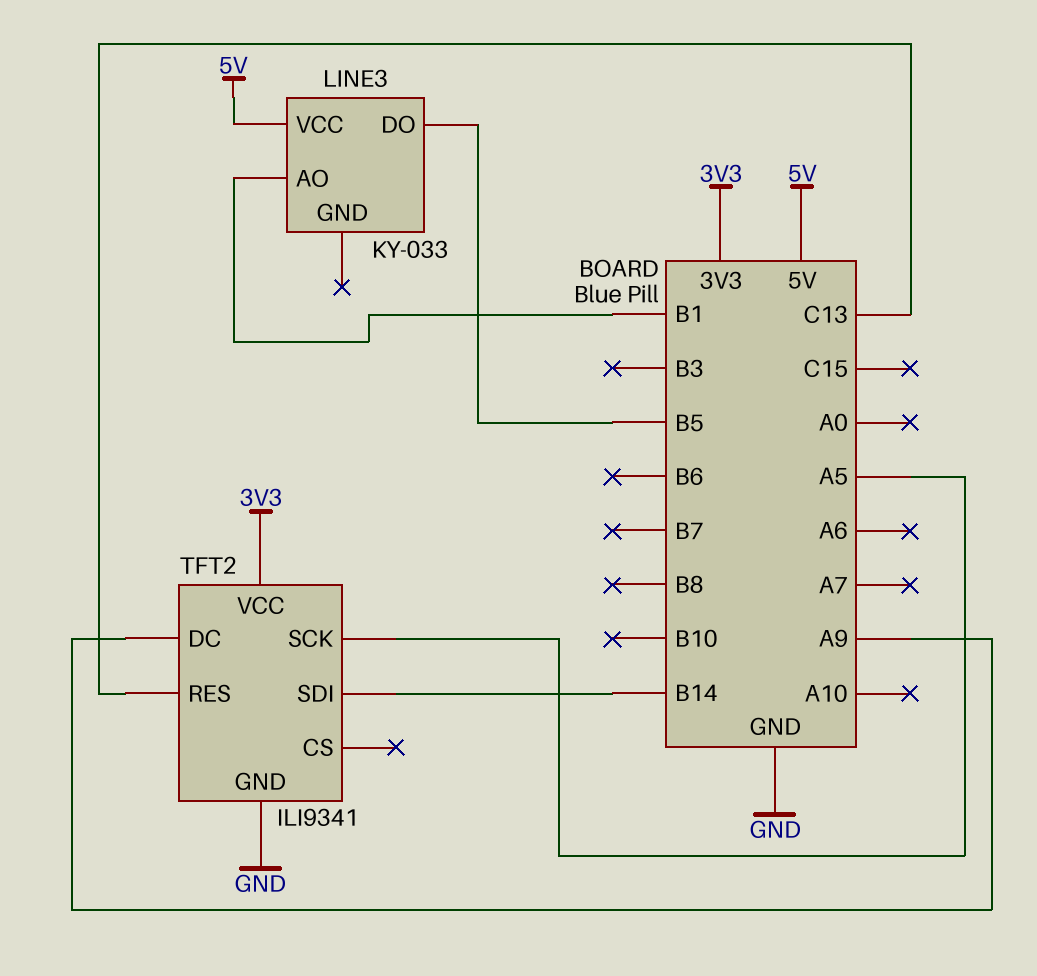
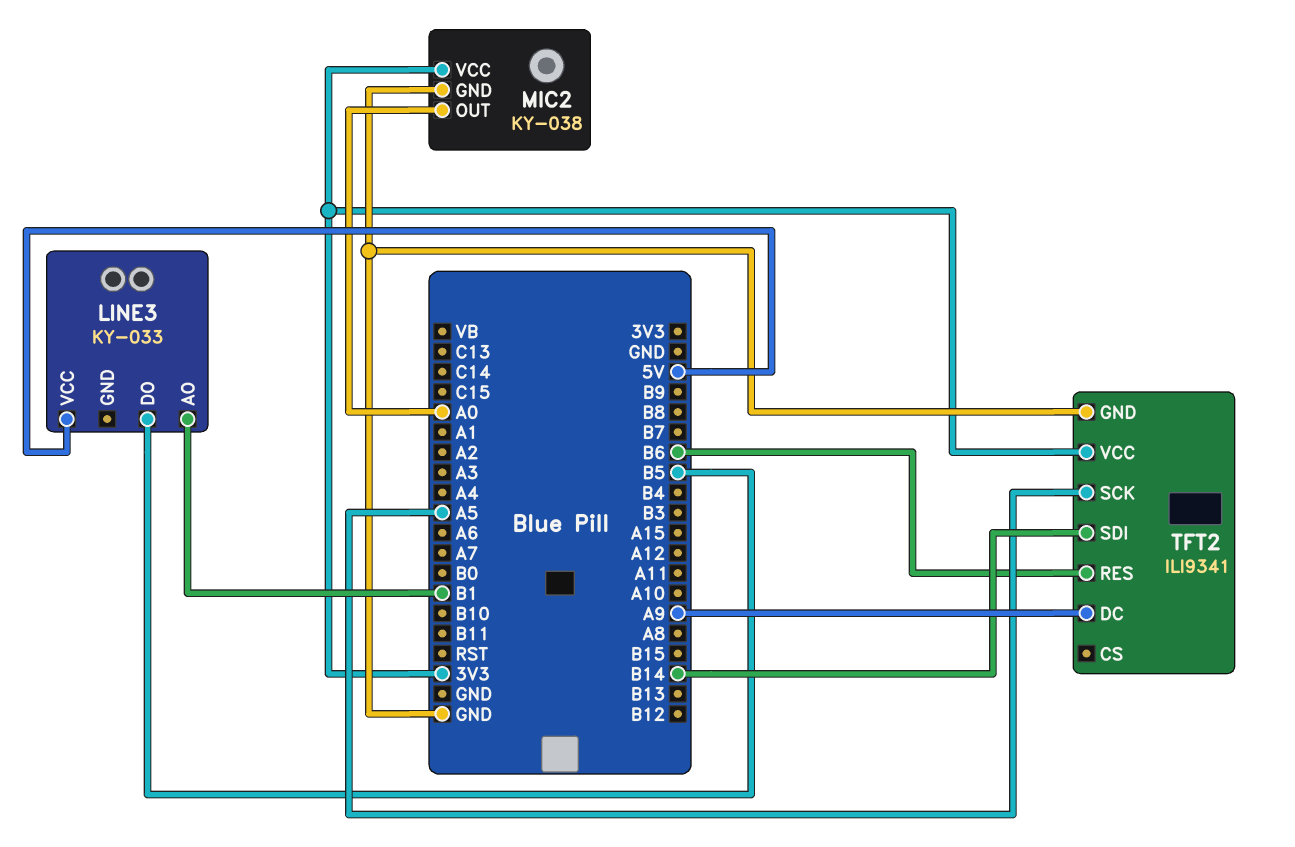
MIC2: none -> KY-038
MIC2 pin GND: none -> GND
MIC2 pin OUT: none -> A0
MIC2 pin VCC: none -> 3V3
TFT2 pin RES: C13 -> B6

